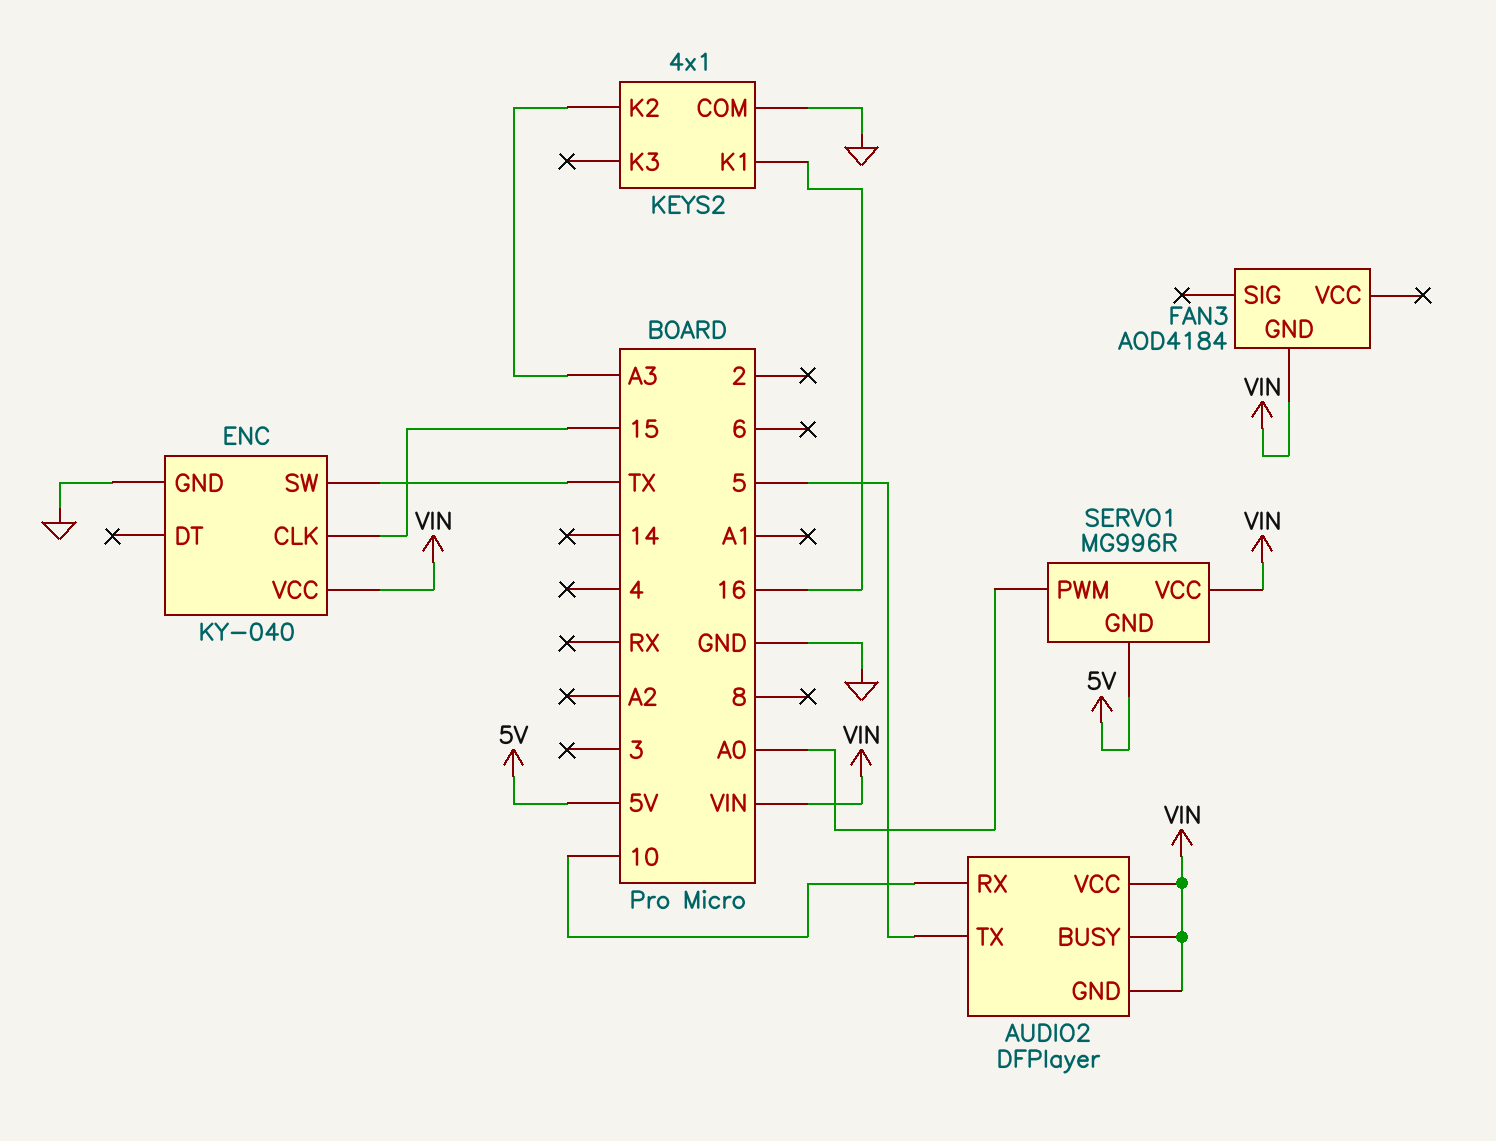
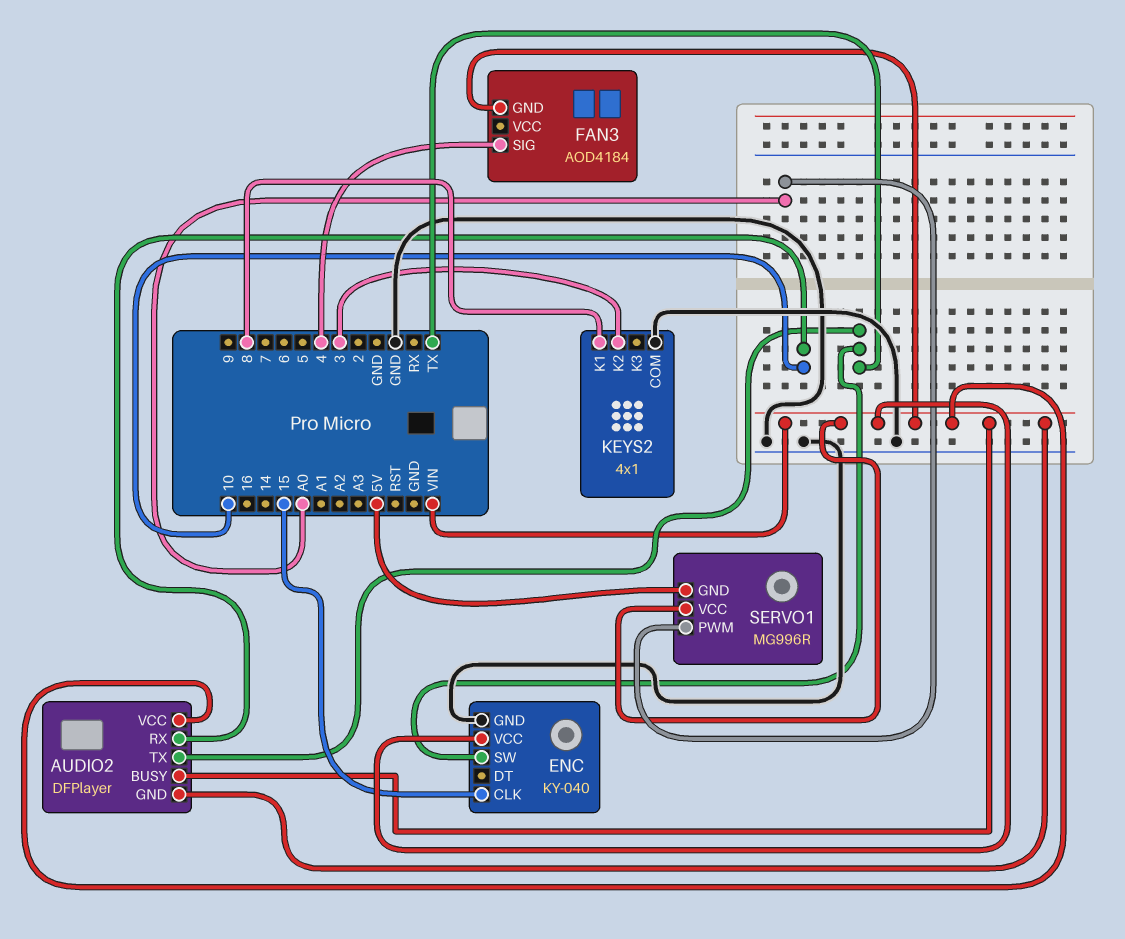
AUDIO2 pin TX: 5 -> TX
FAN3 pin SIG: none -> 4
KEYS2 pin K1: 16 -> 8
KEYS2 pin K2: A3 -> 3

